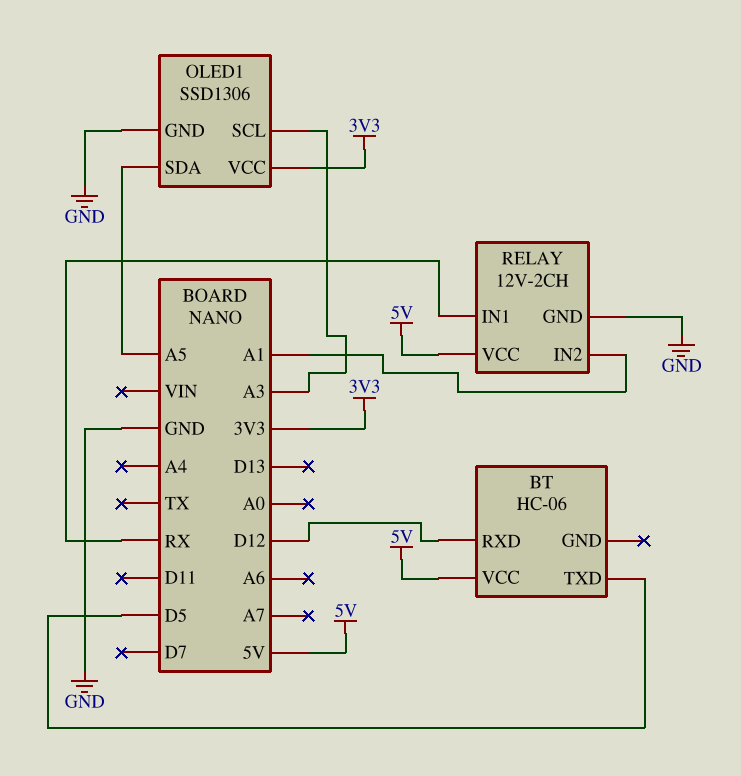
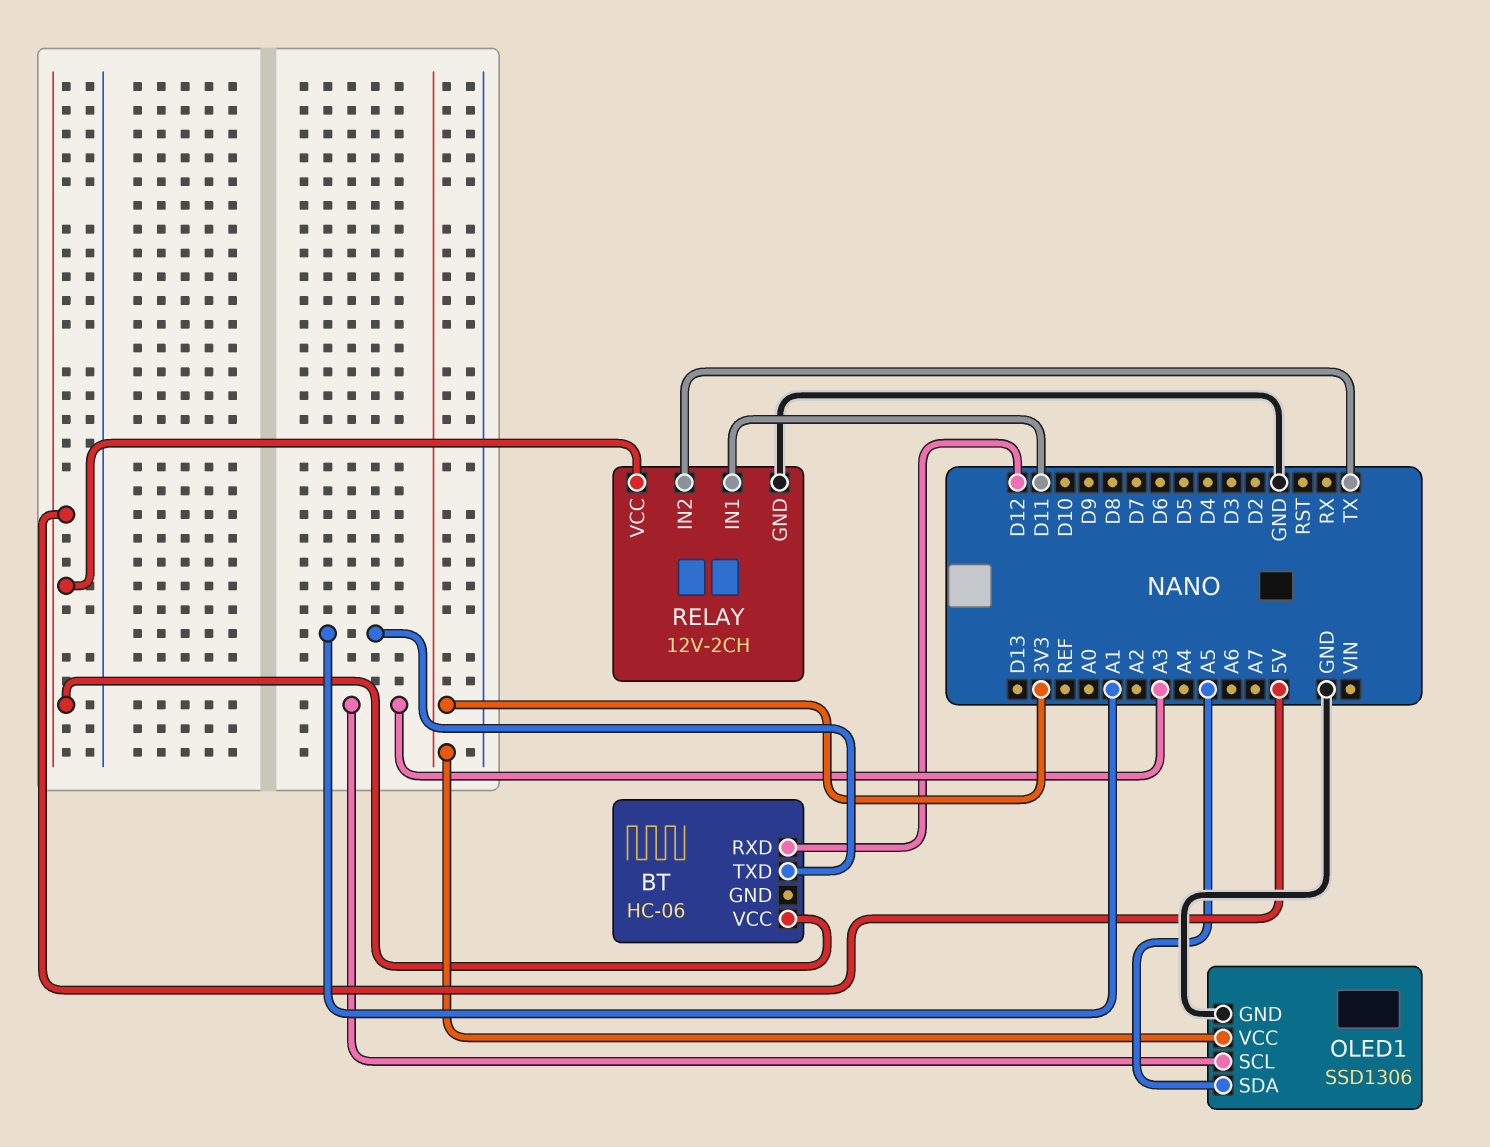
BT pin TXD: D5 -> A1
RELAY pin IN1: RX -> D11
RELAY pin IN2: A1 -> TX

